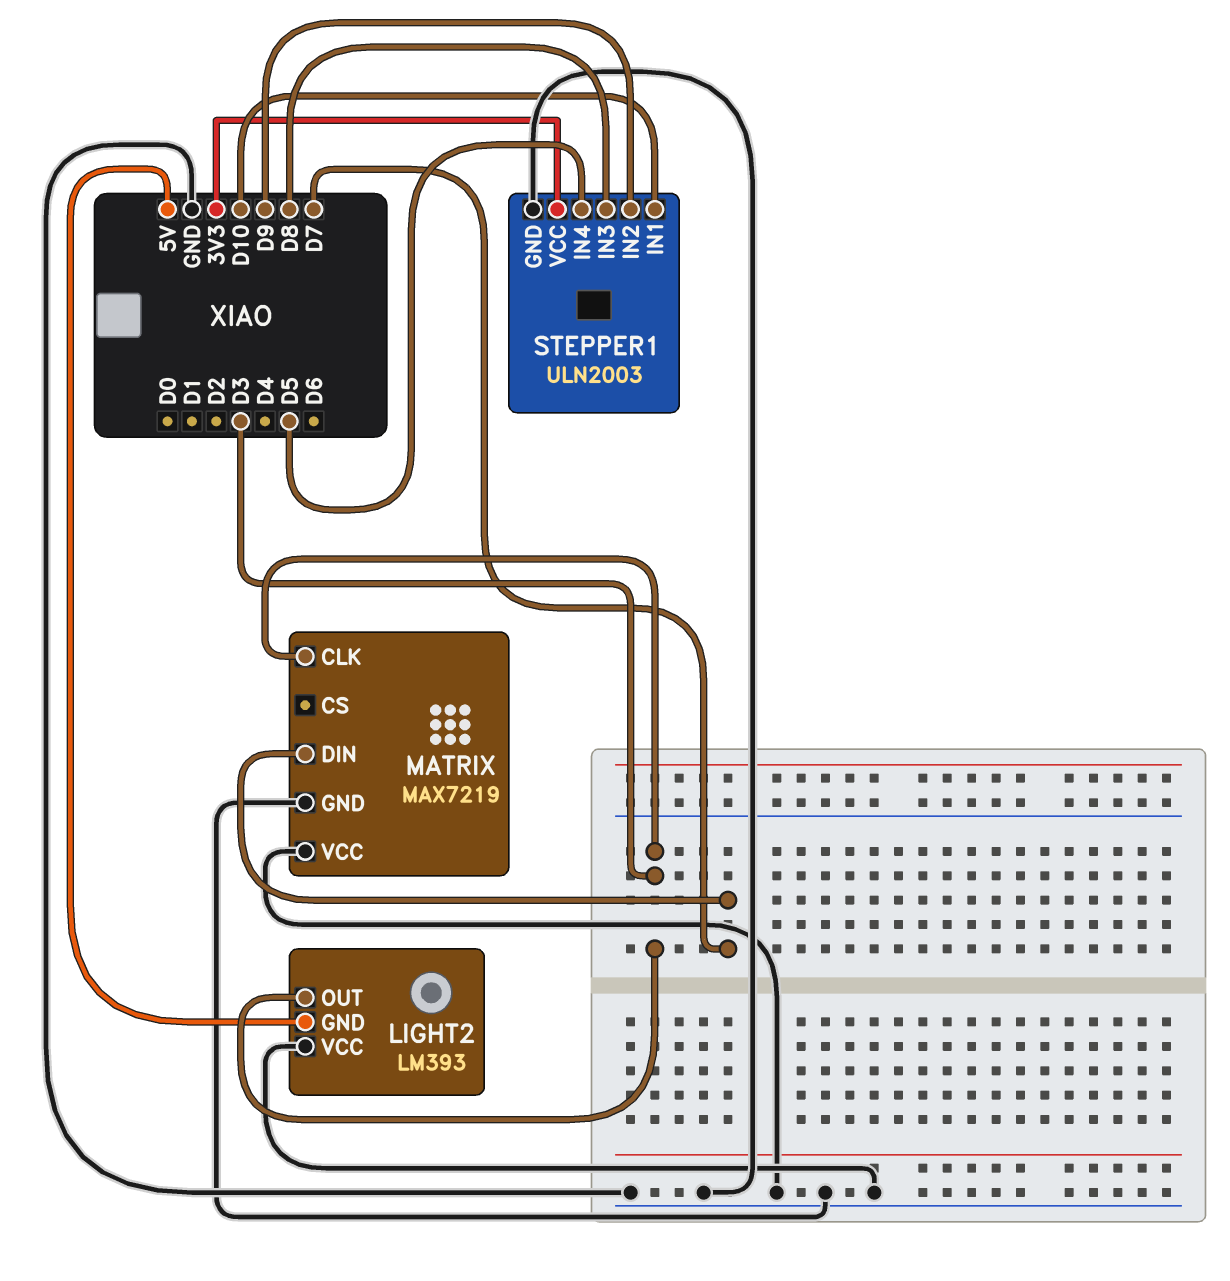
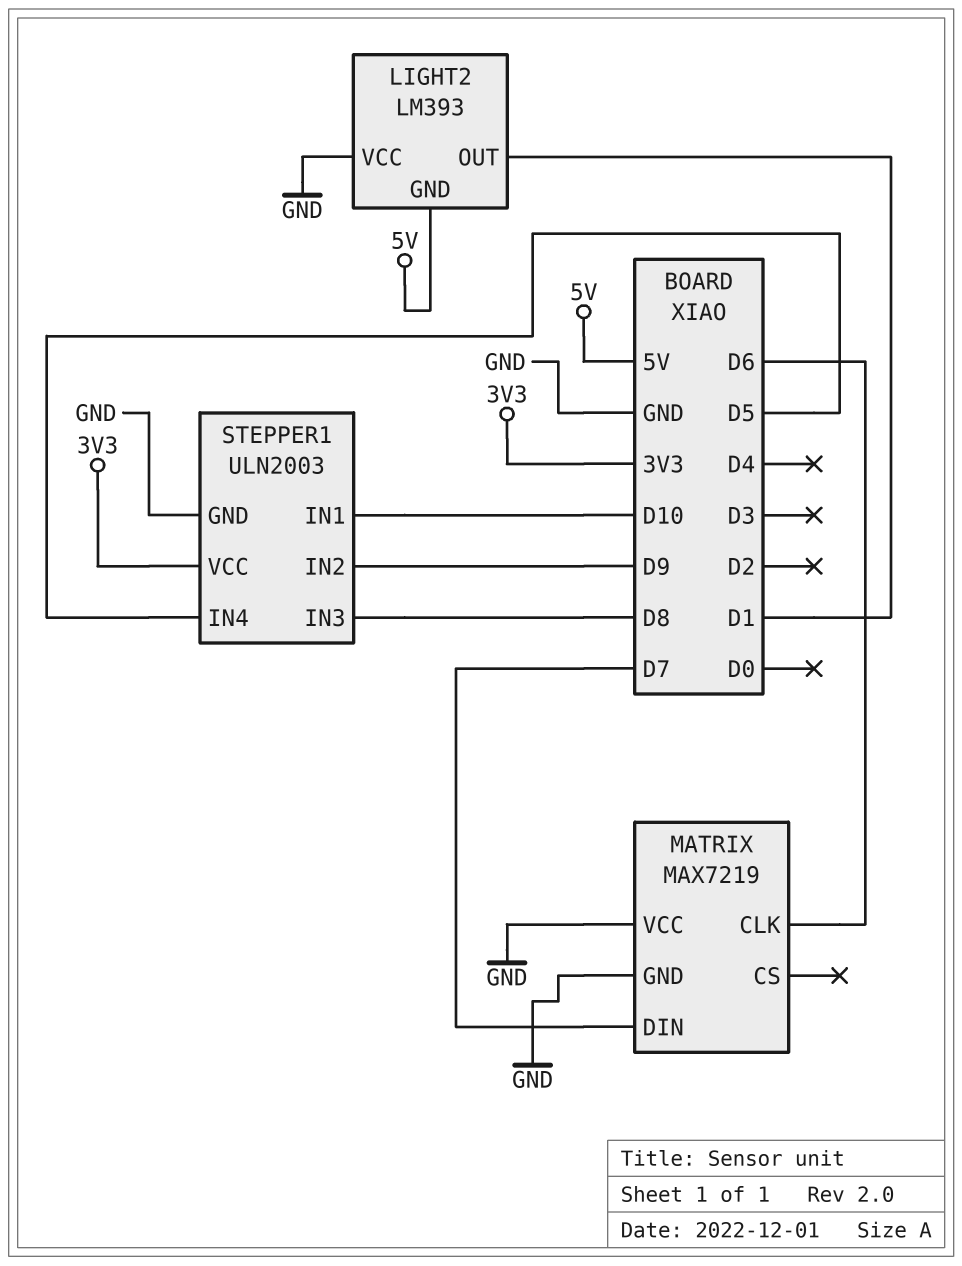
LIGHT2 pin OUT: D3 -> D1
MATRIX pin CLK: D3 -> D6

